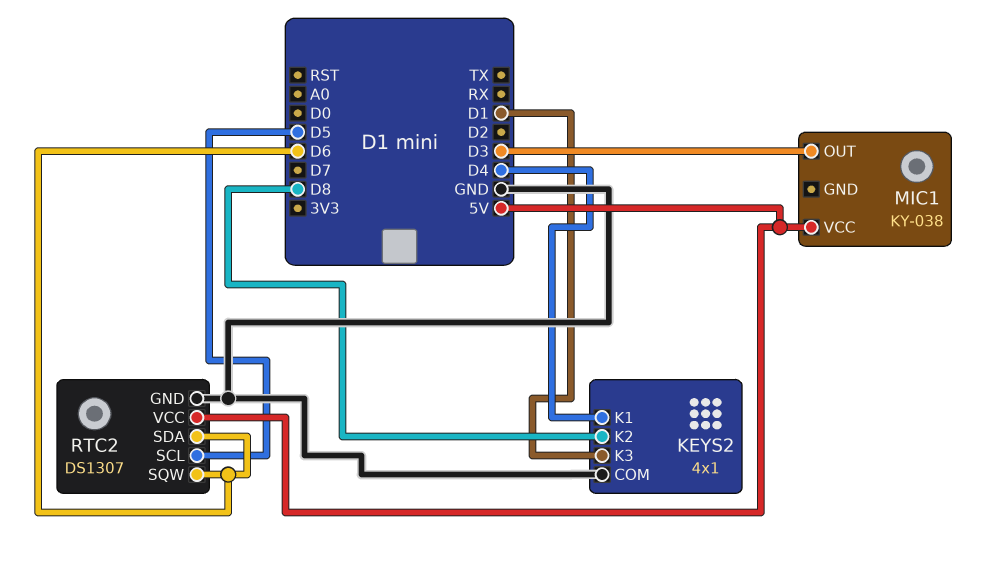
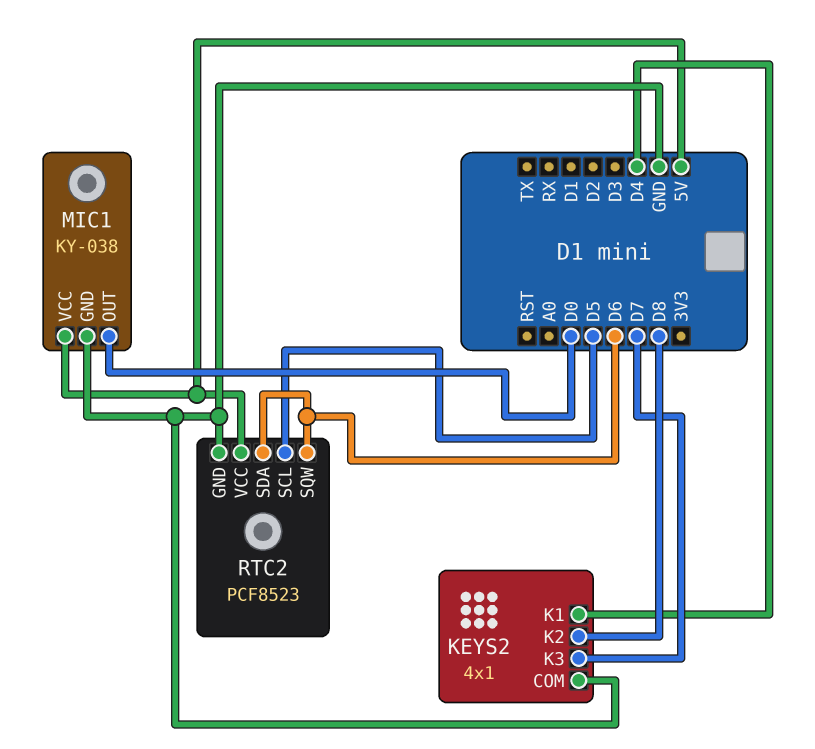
KEYS2 pin K3: D1 -> D7
MIC1 pin GND: none -> GND
MIC1 pin OUT: D3 -> D0
RTC2: DS1307 -> PCF8523

